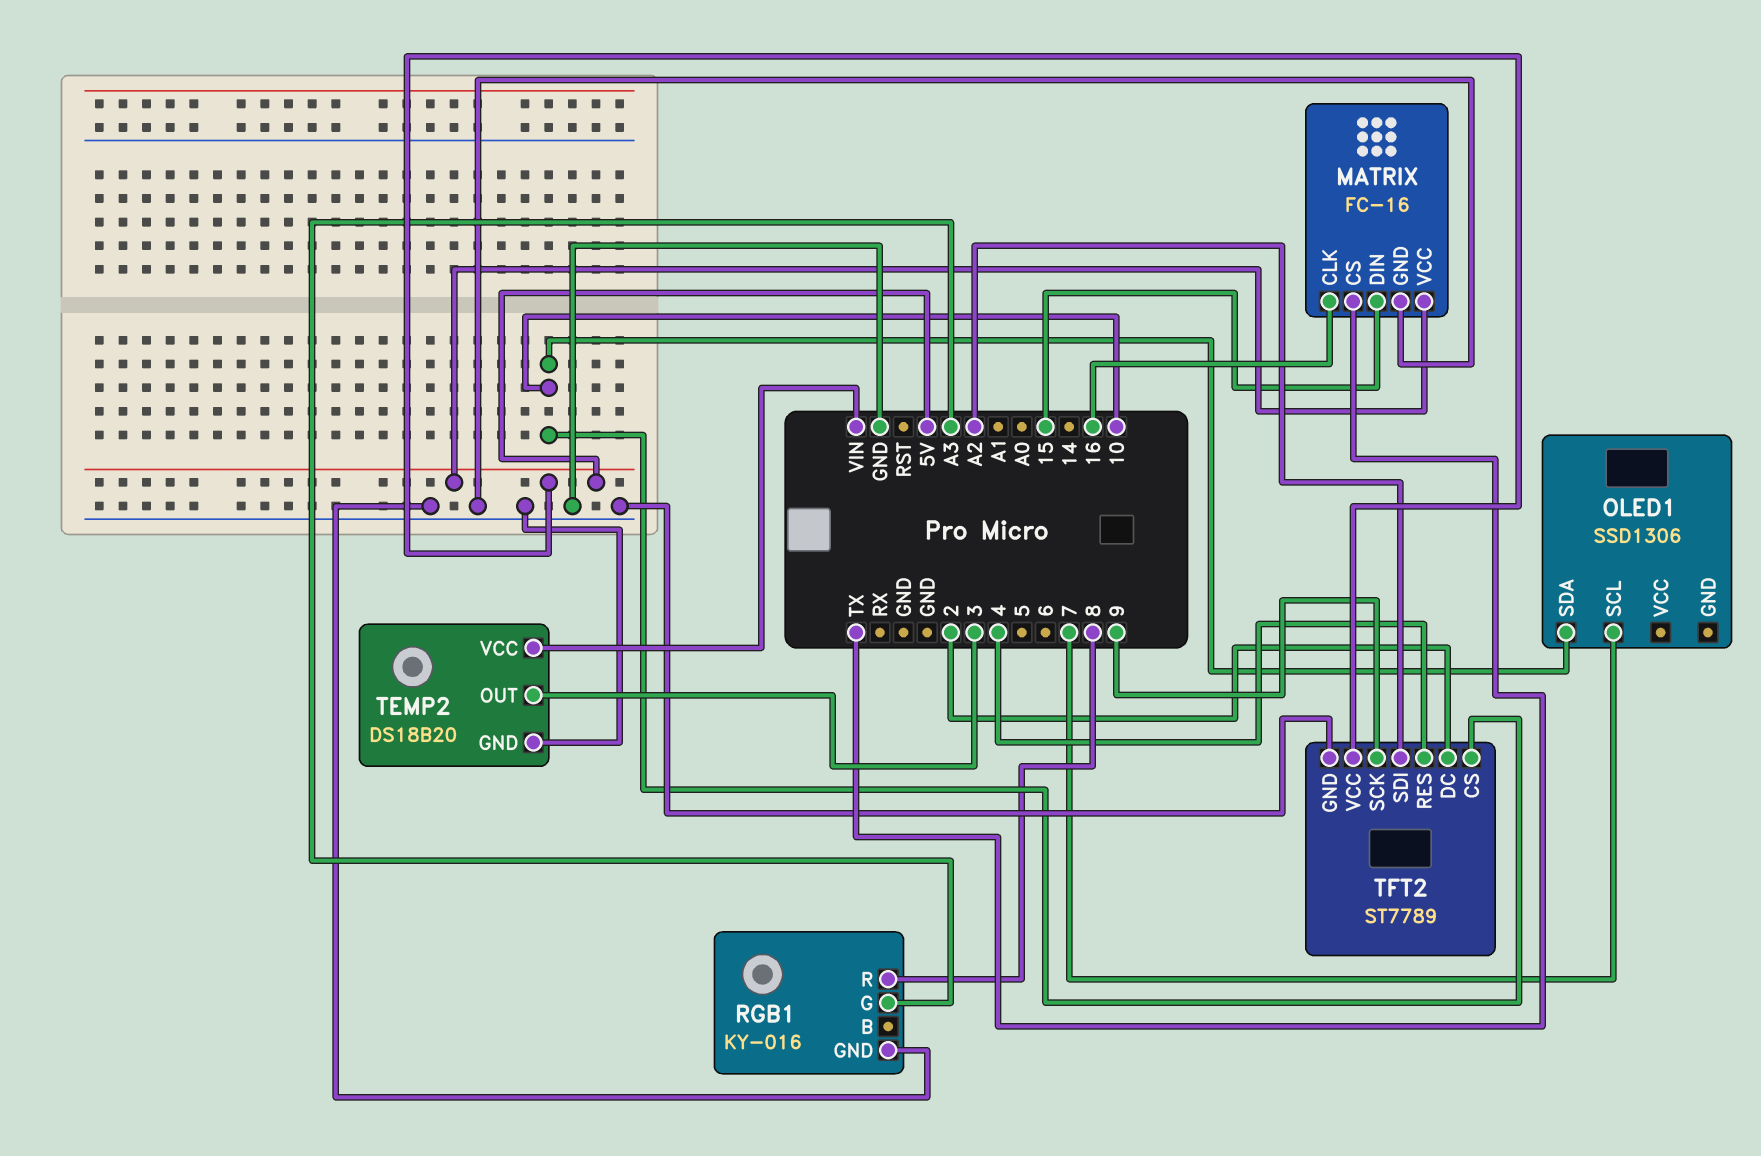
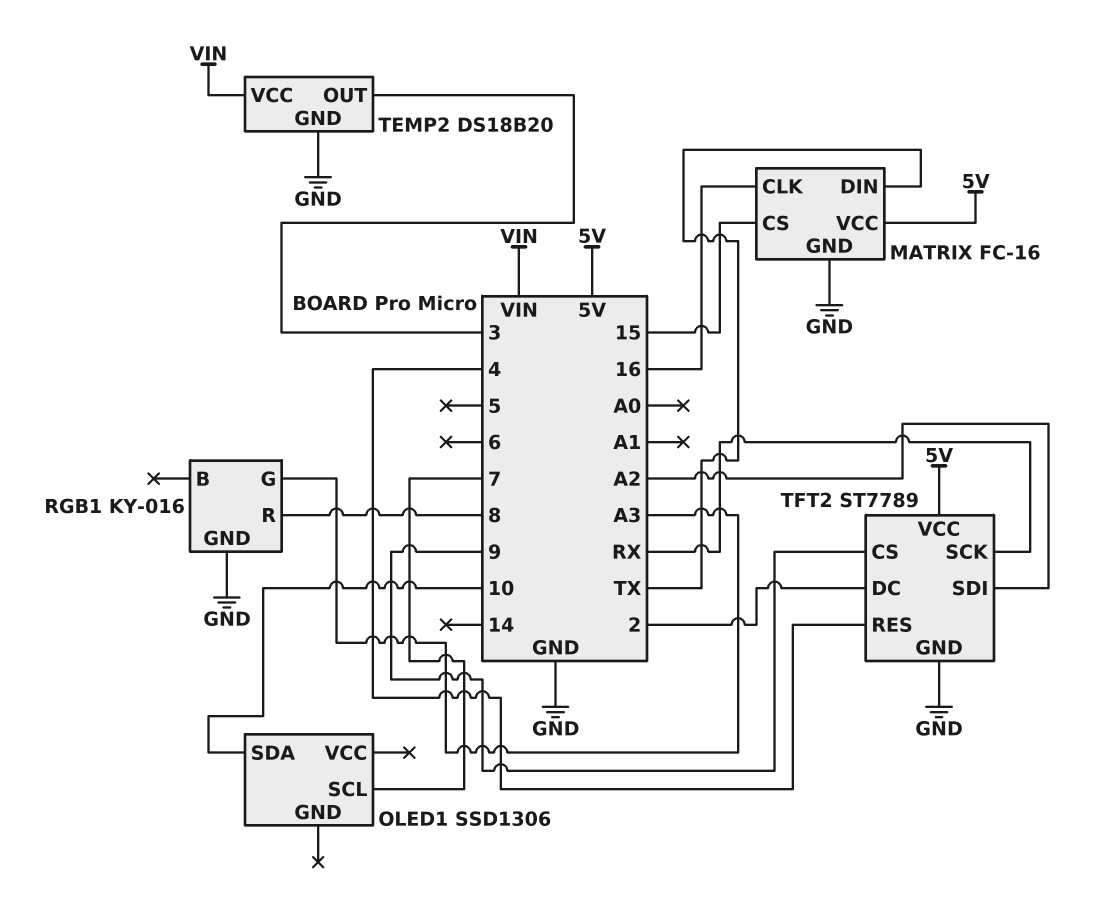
MATRIX pin CS: TX -> 15
MATRIX pin DIN: 15 -> TX
TFT2 pin CS: 10 -> 9
TFT2 pin SCK: 9 -> RX

